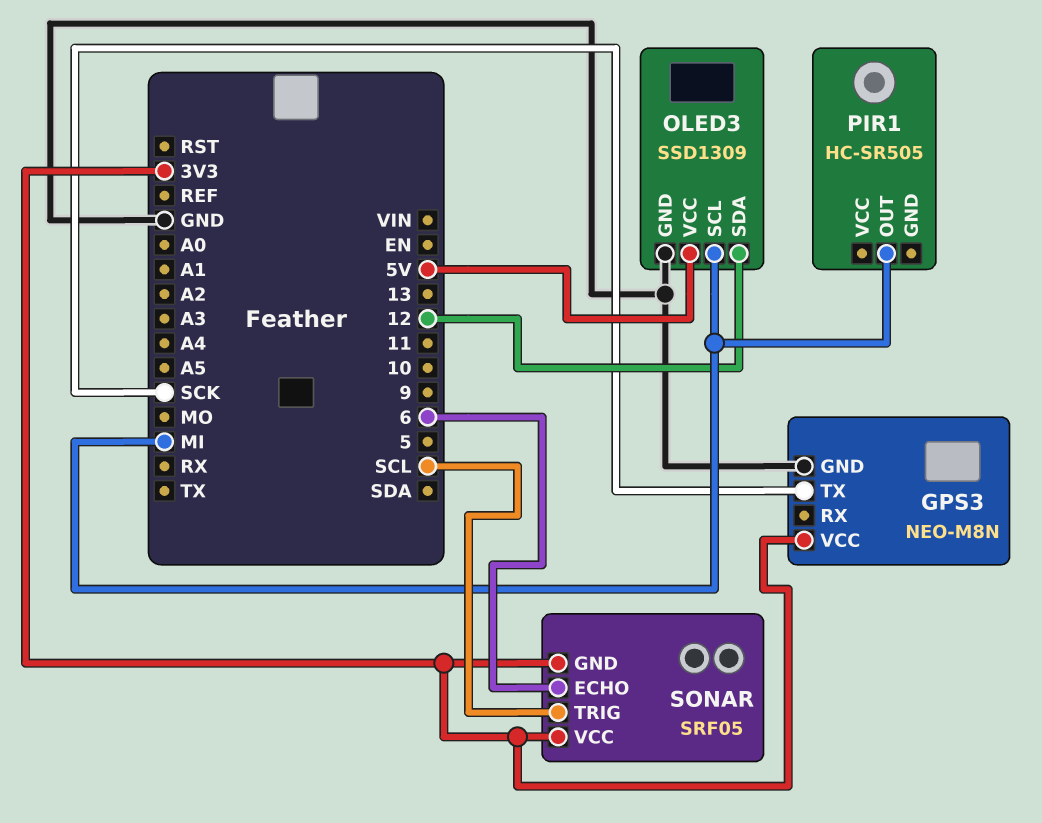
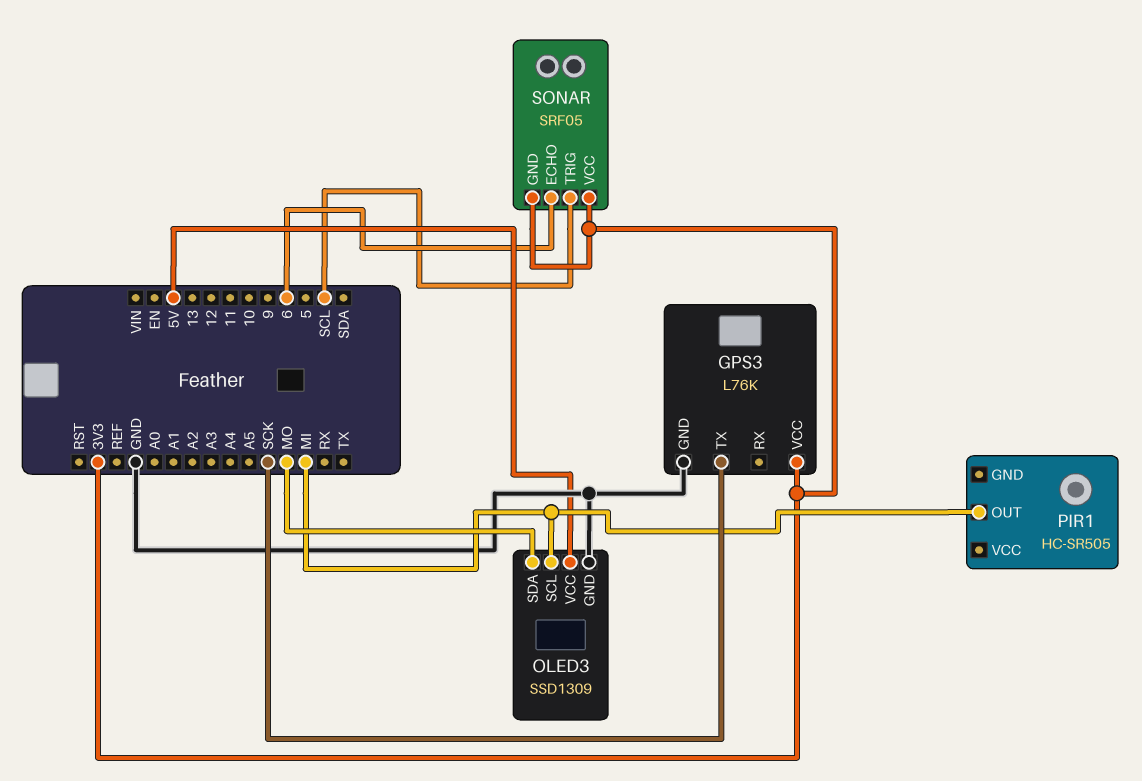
GPS3: NEO-M8N -> L76K
OLED3 pin SDA: 12 -> MO

